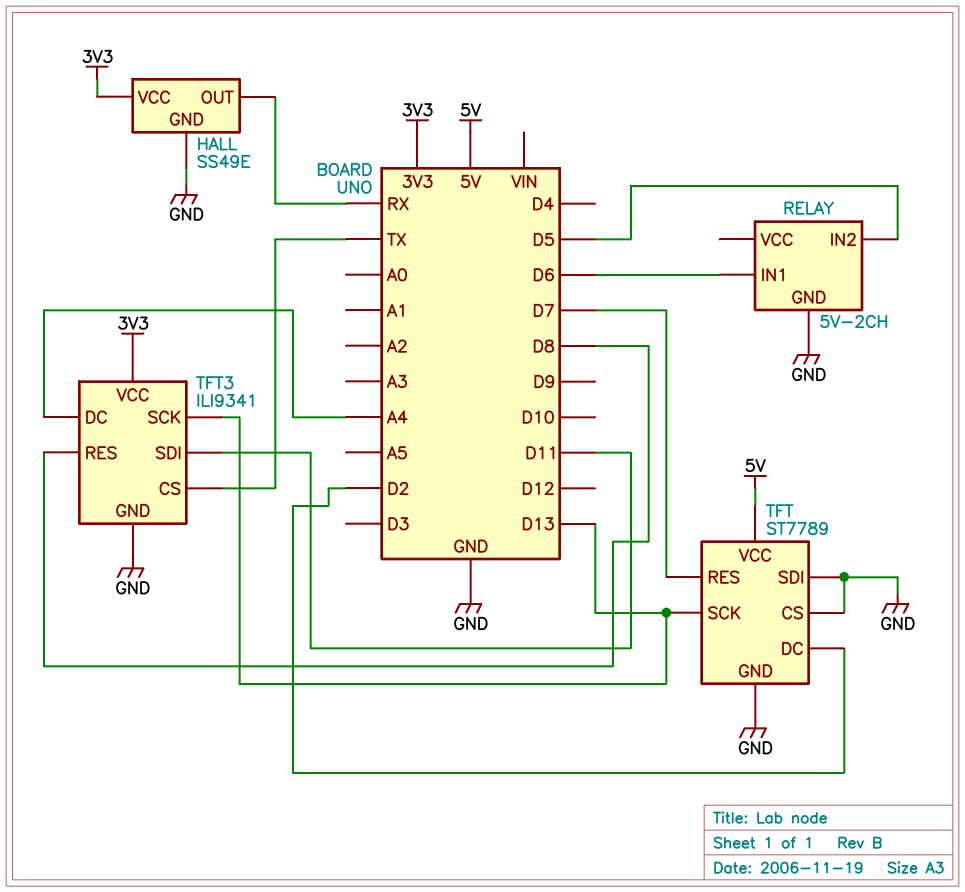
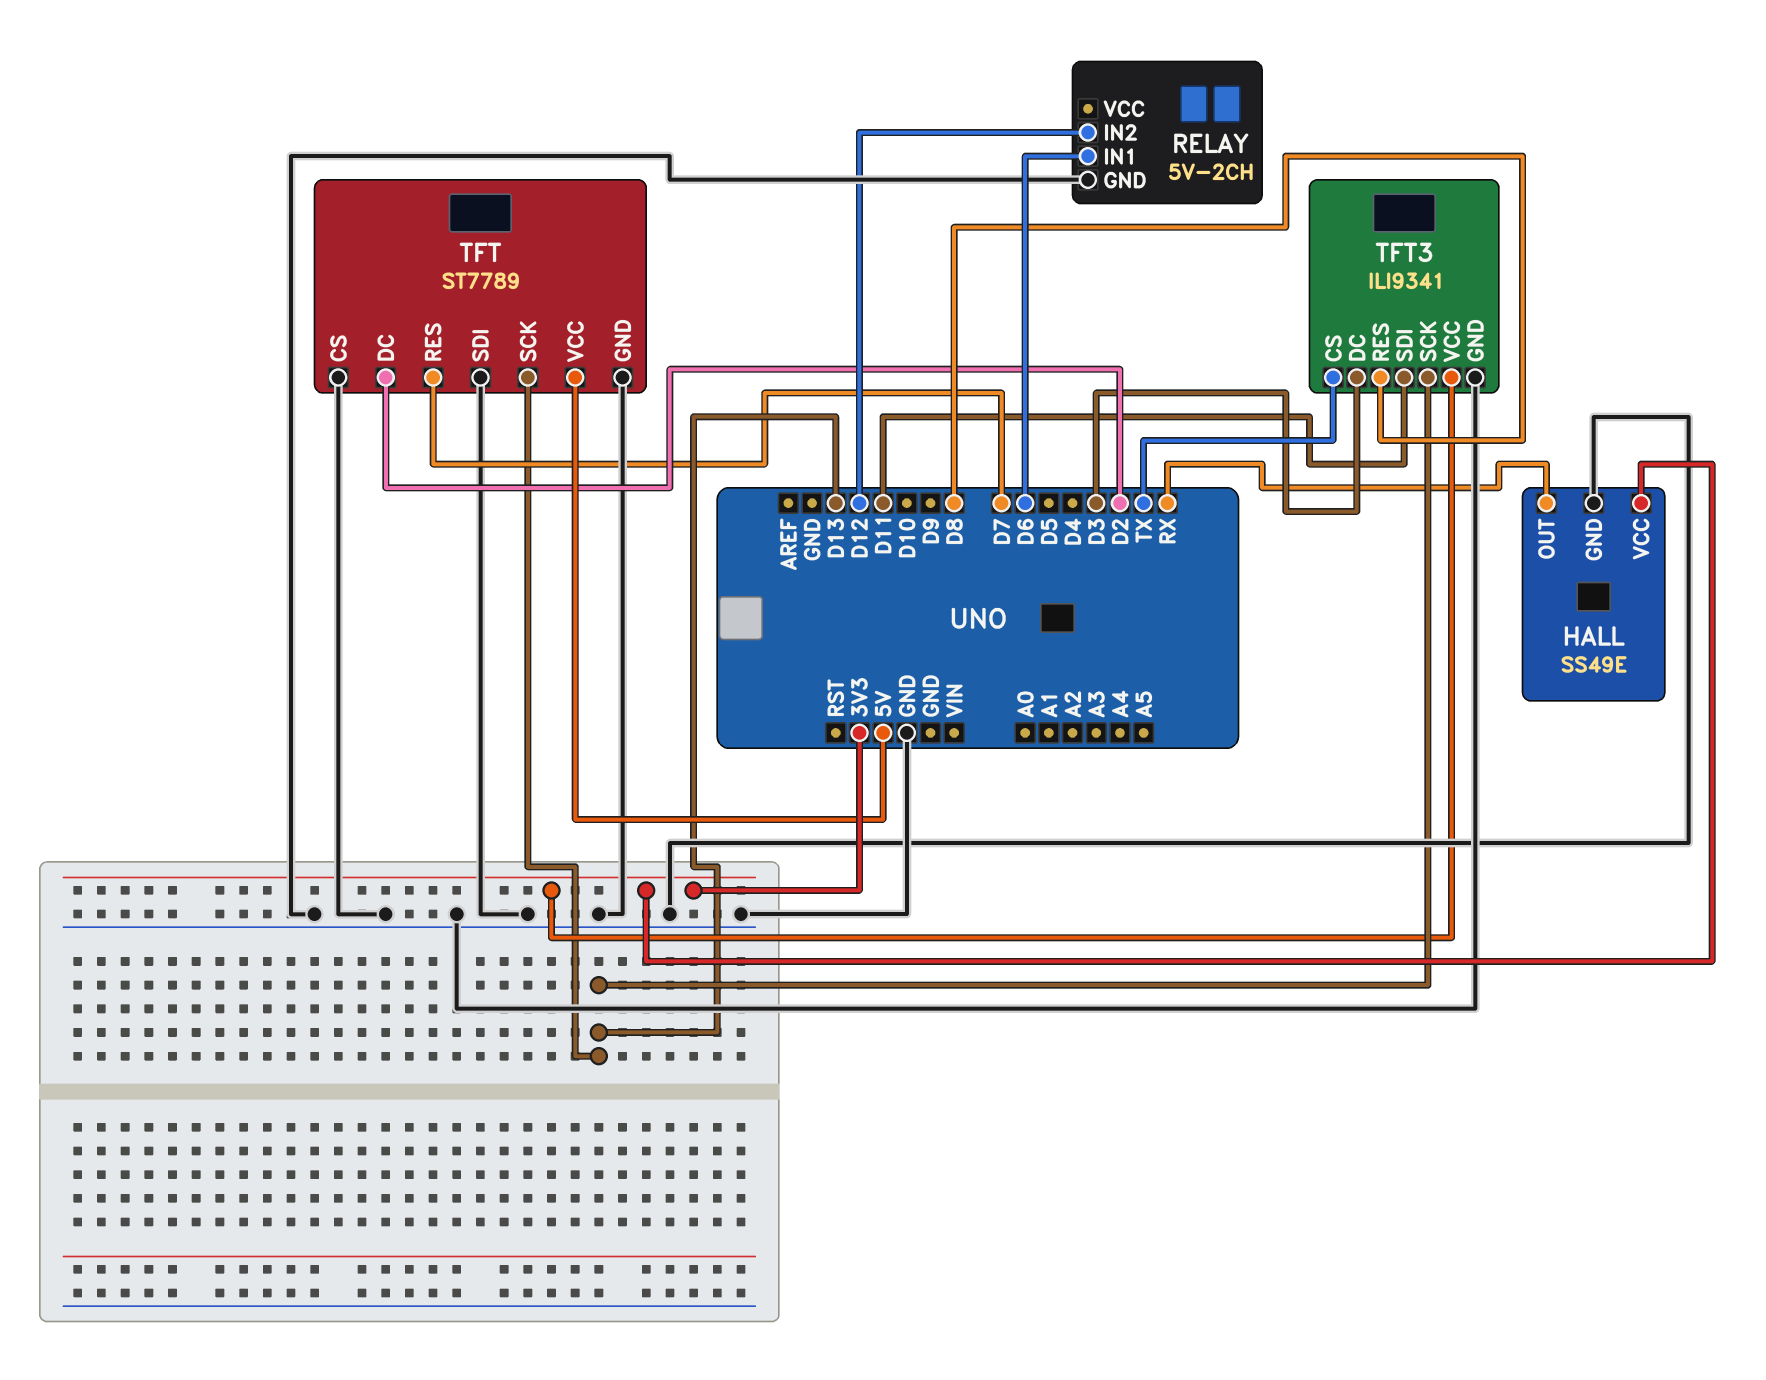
RELAY pin IN2: D5 -> D12
TFT3 pin DC: A4 -> D3

